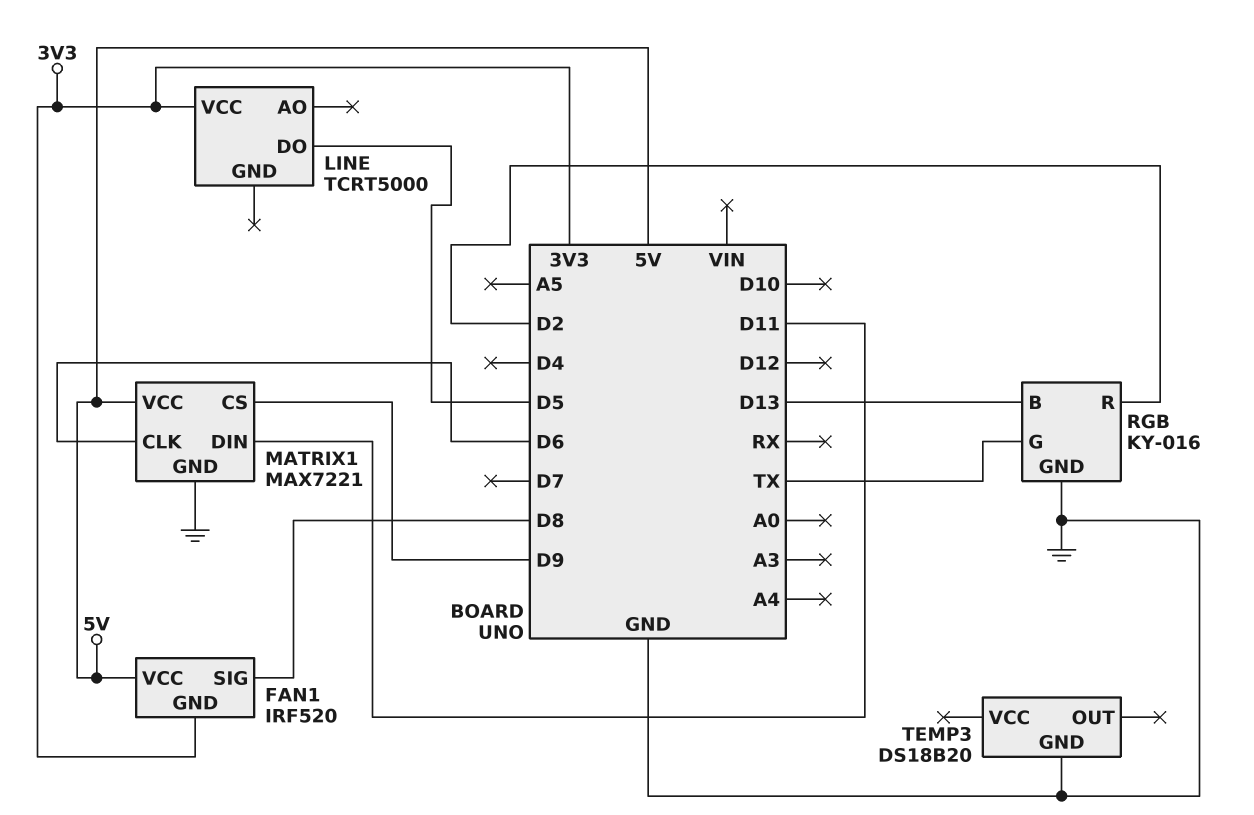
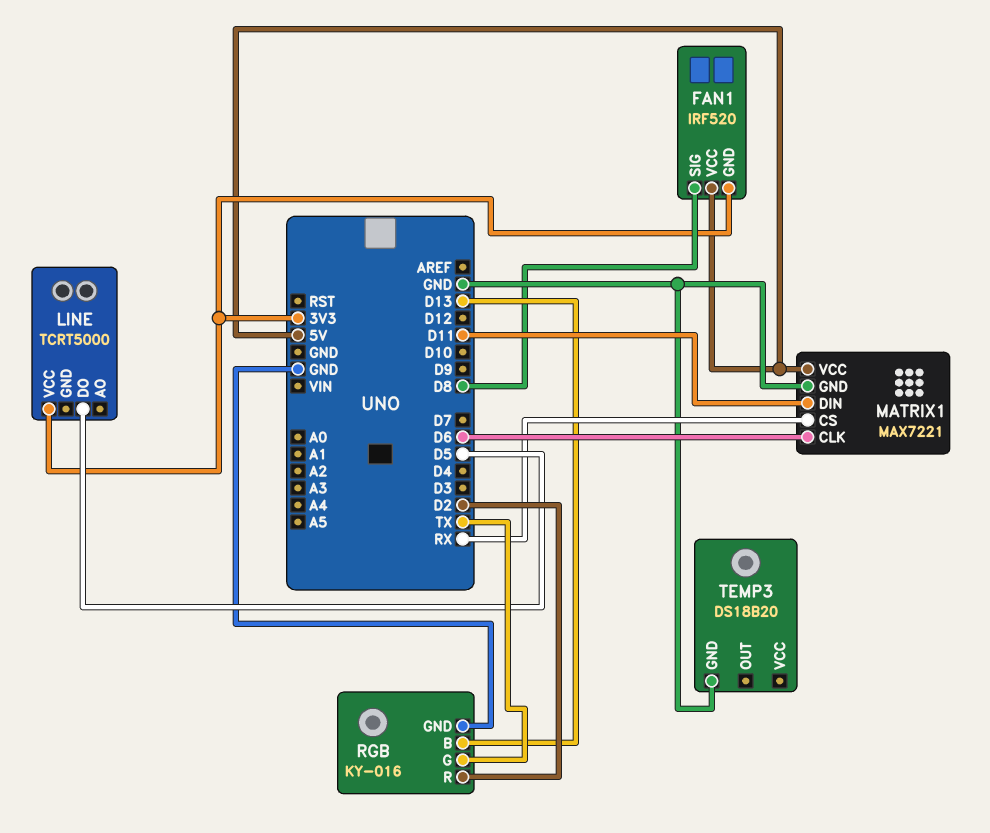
MATRIX1 pin CS: D9 -> RX

